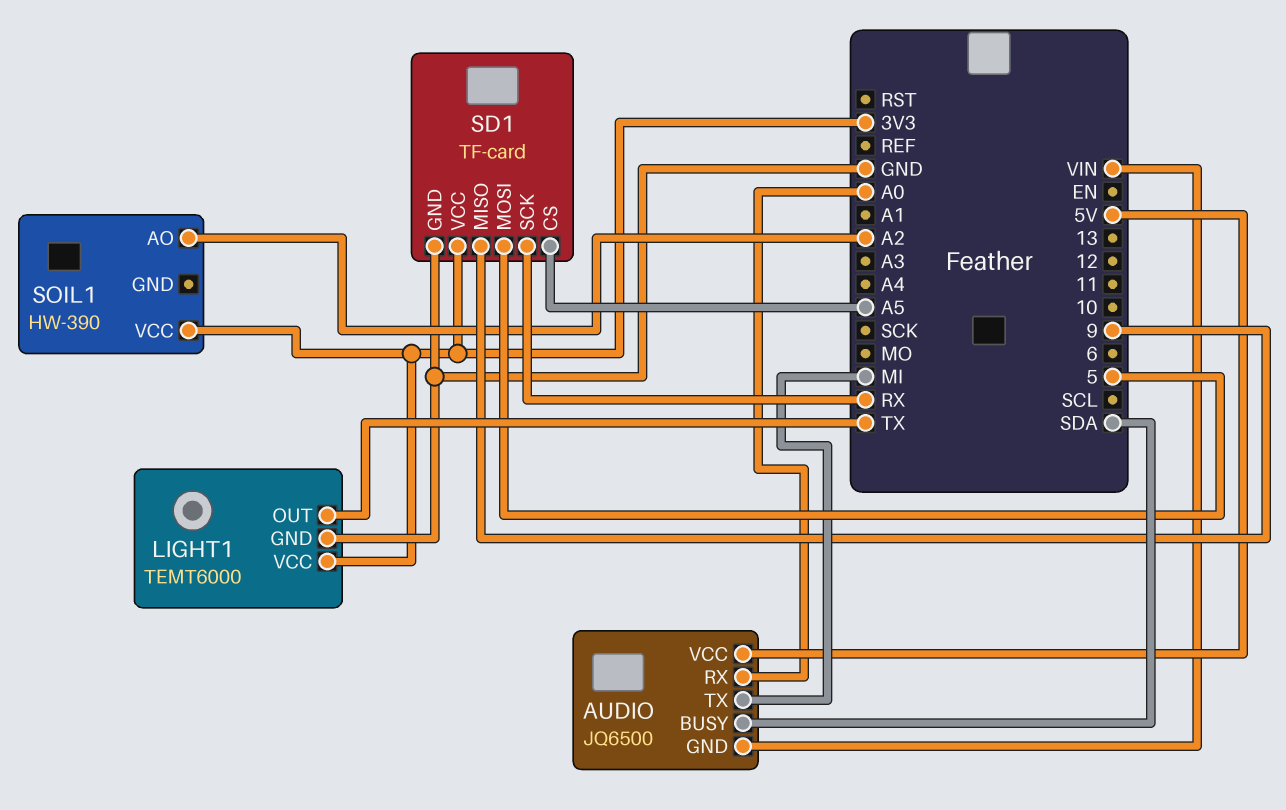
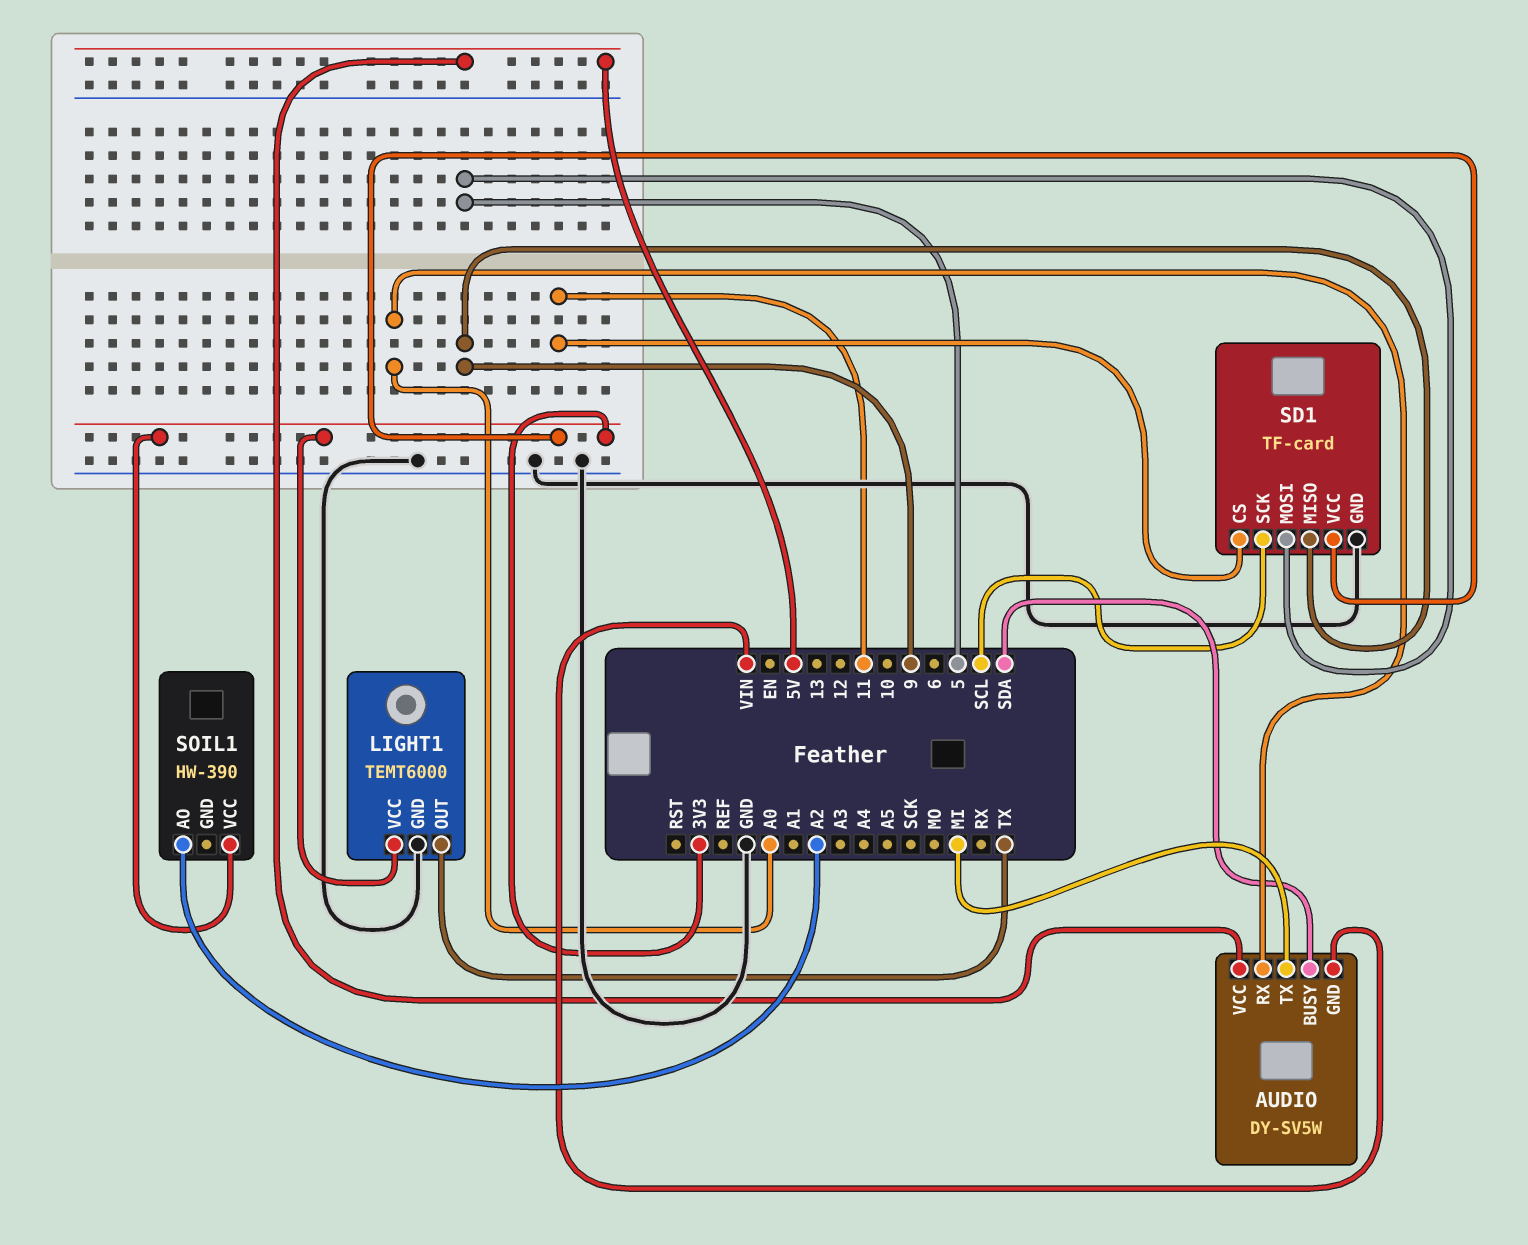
AUDIO: JQ6500 -> DY-SV5W
SD1 pin CS: A5 -> 11
SD1 pin SCK: RX -> SCL

